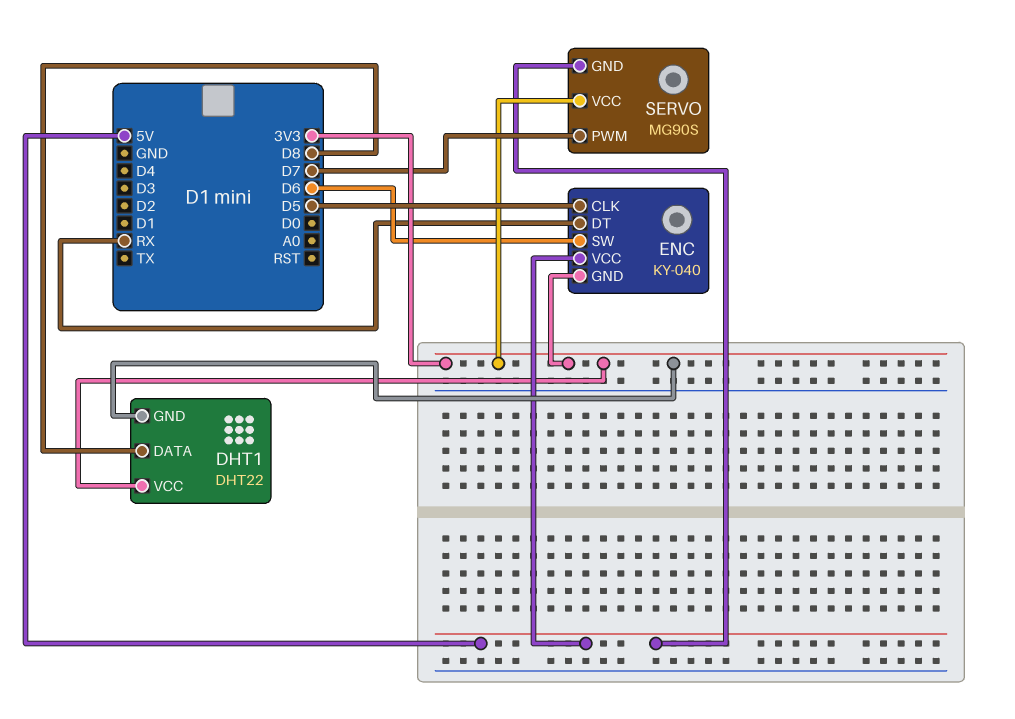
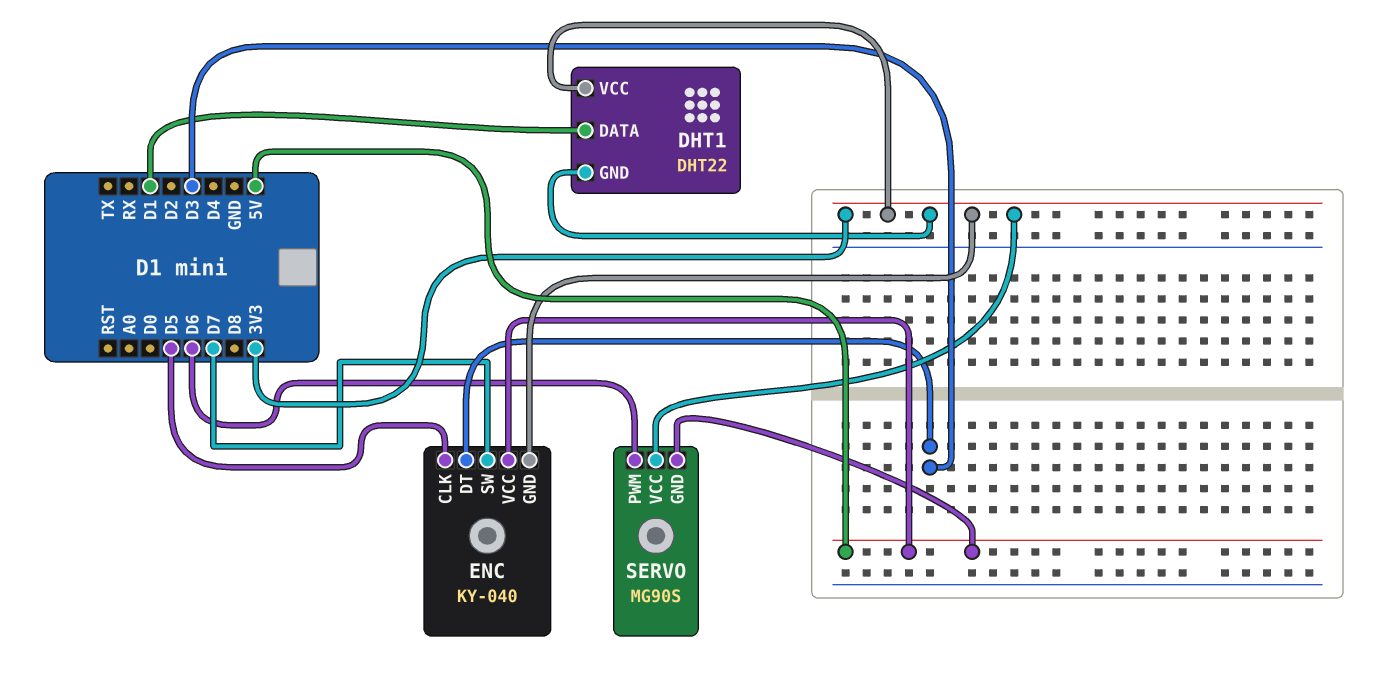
DHT1 pin DATA: D8 -> D1
ENC pin DT: RX -> D3
ENC pin SW: D6 -> D7
SERVO pin PWM: D7 -> D6

